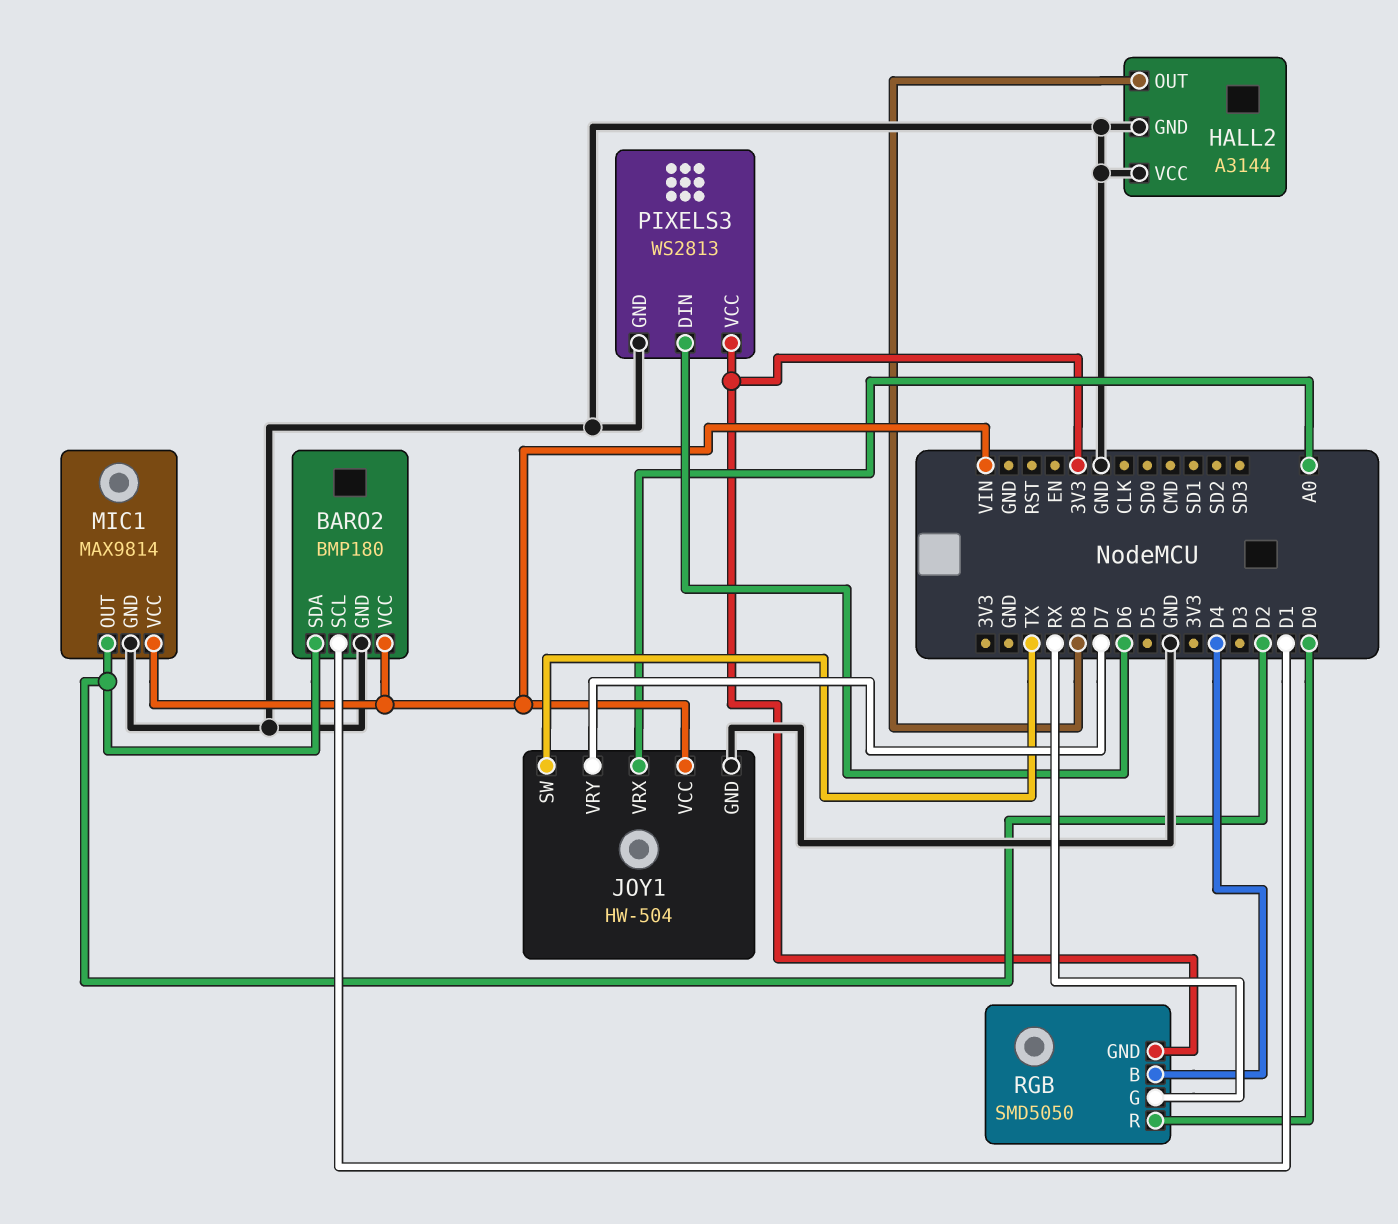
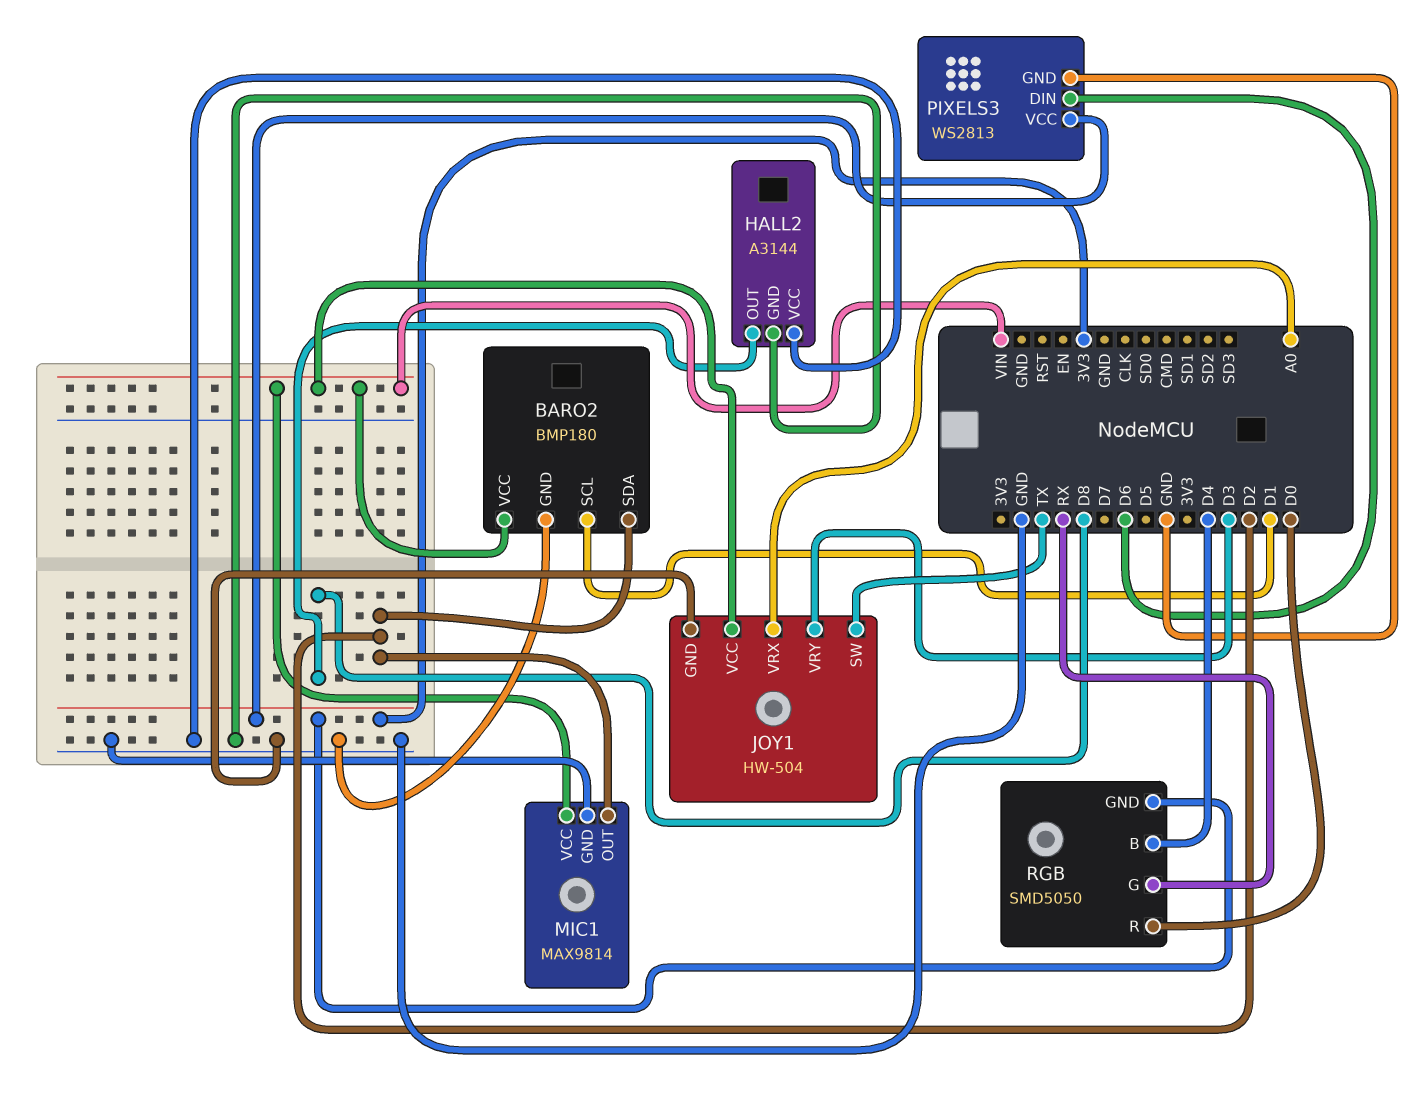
JOY1 pin VRY: D7 -> D3

